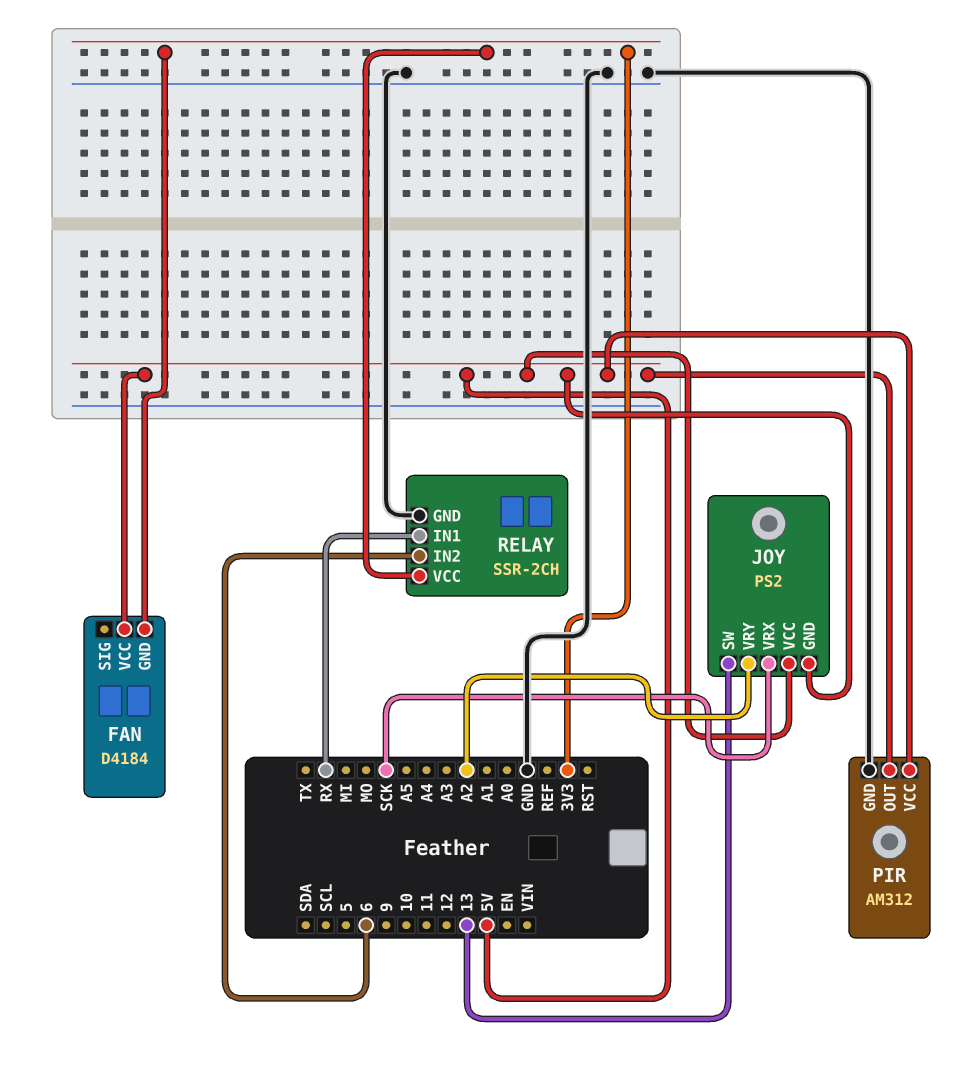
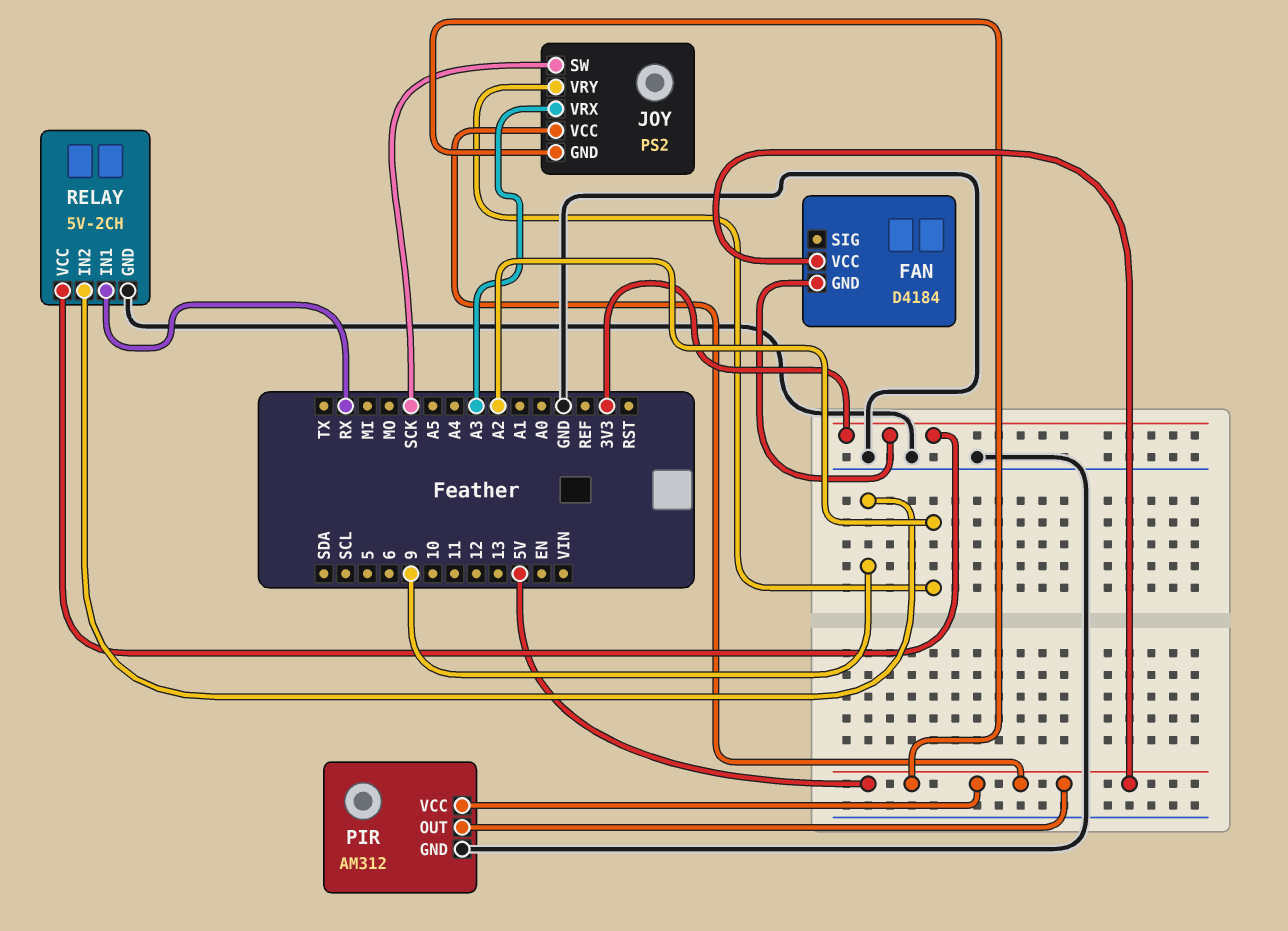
JOY pin SW: 13 -> SCK
JOY pin VRX: SCK -> A3
RELAY: SSR-2CH -> 5V-2CH
RELAY pin IN2: 6 -> 9

